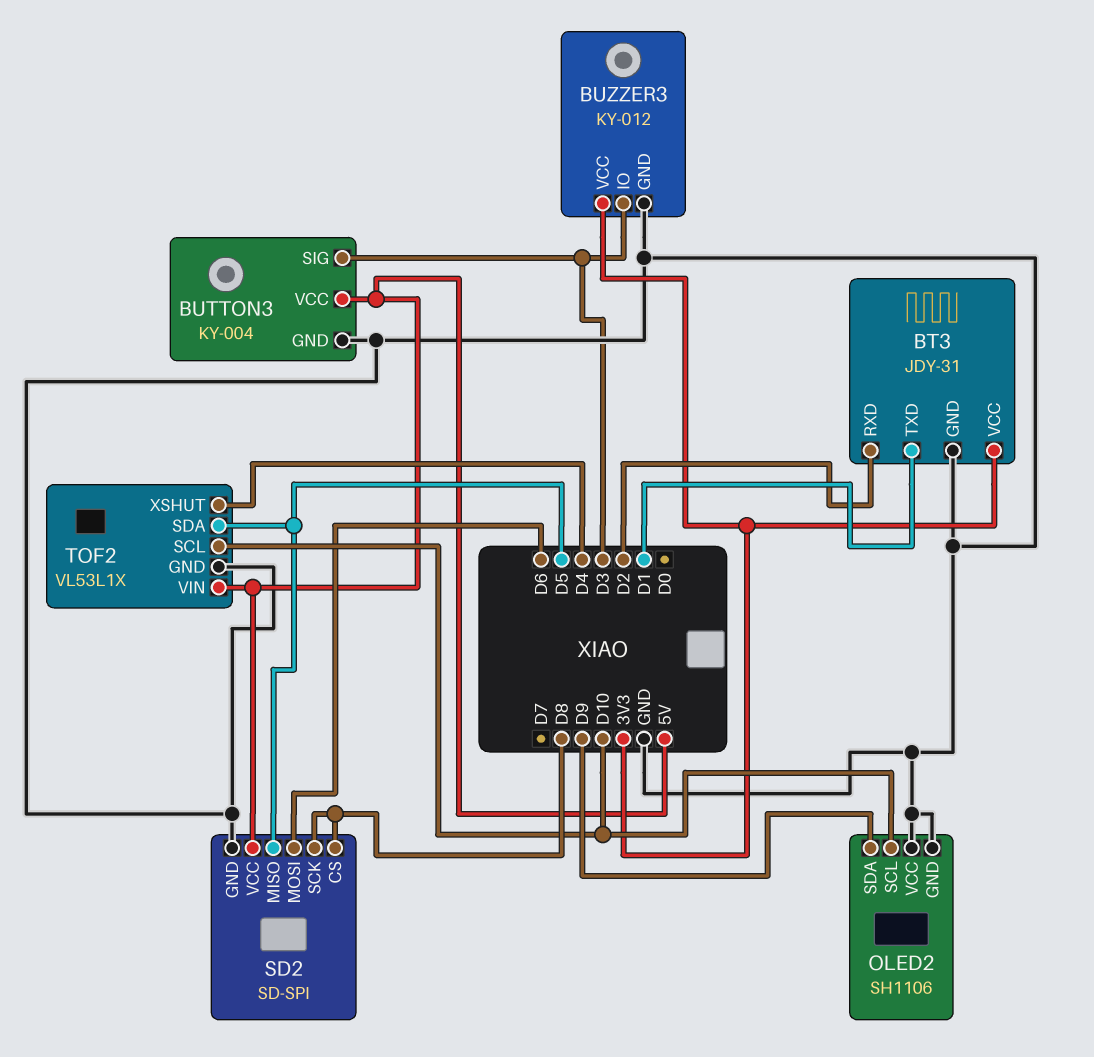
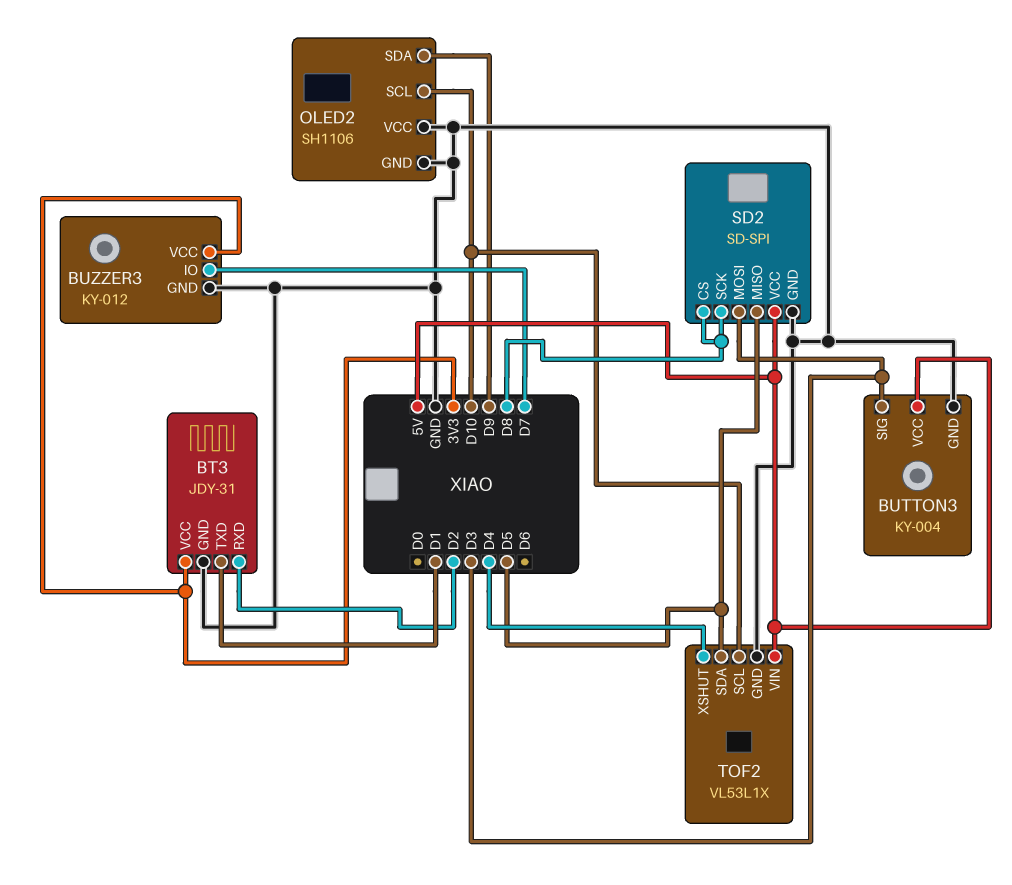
BUZZER3 pin IO: D3 -> D7
SD2 pin MOSI: D6 -> D3

